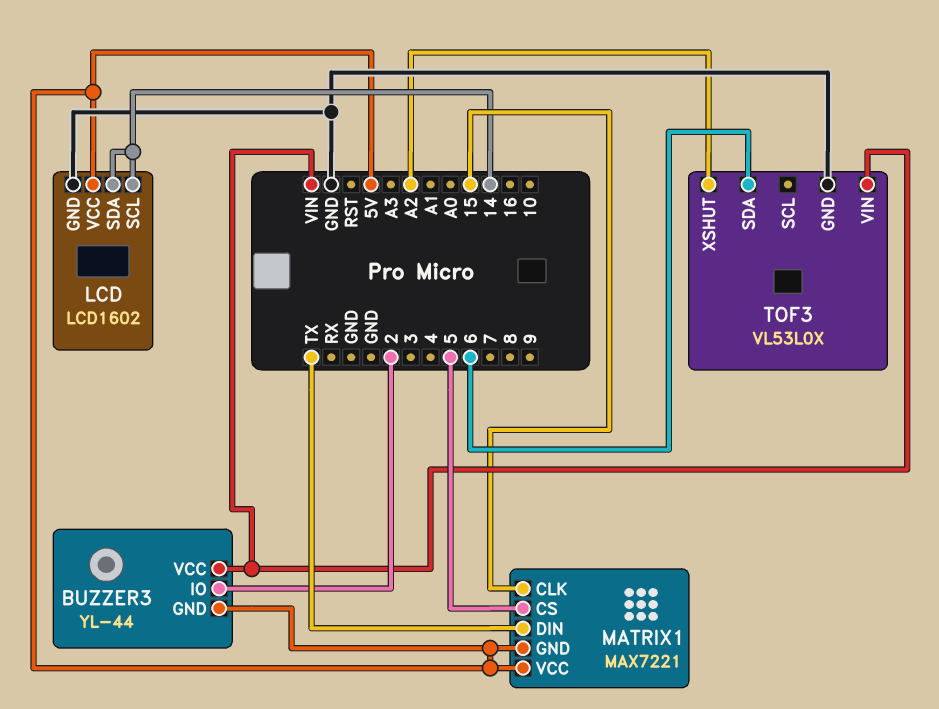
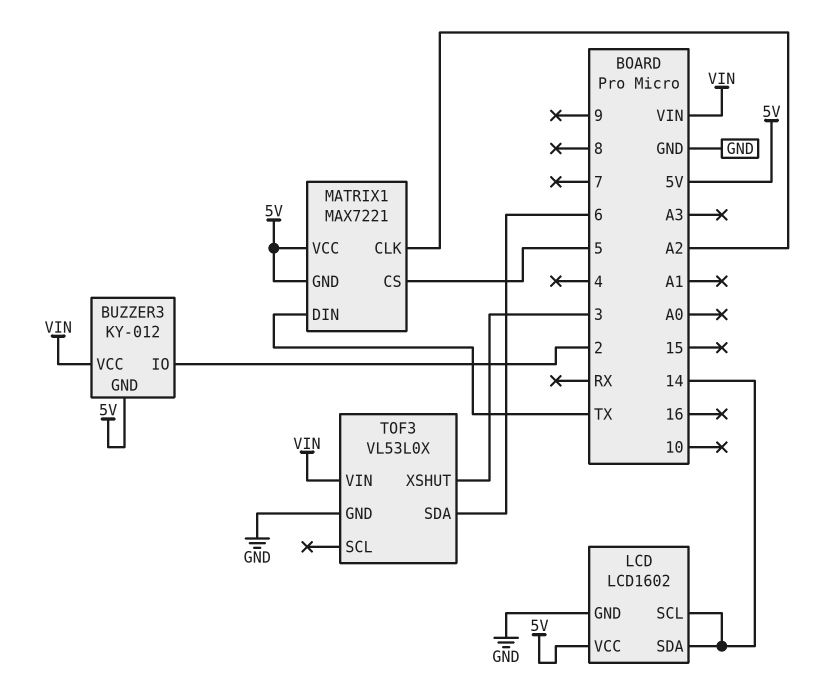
BUZZER3: YL-44 -> KY-012
MATRIX1 pin CLK: 15 -> A2
TOF3 pin XSHUT: A2 -> 3

